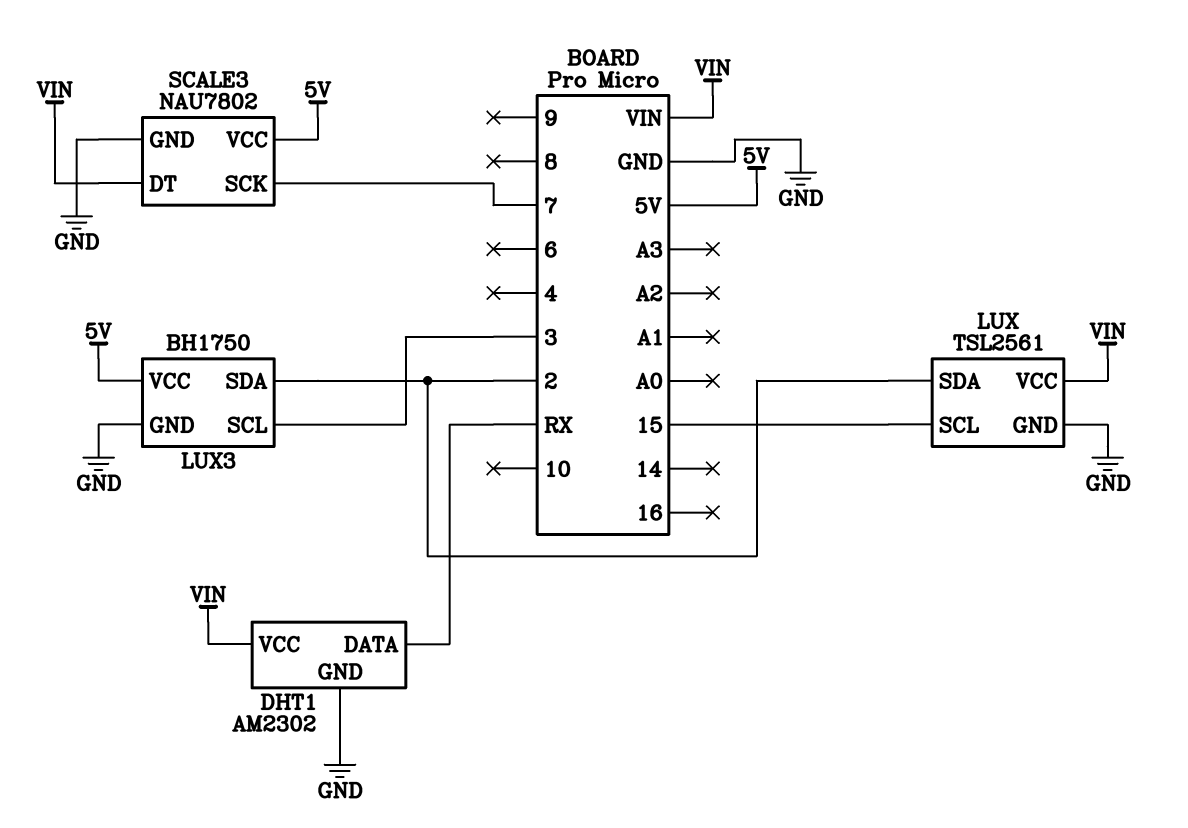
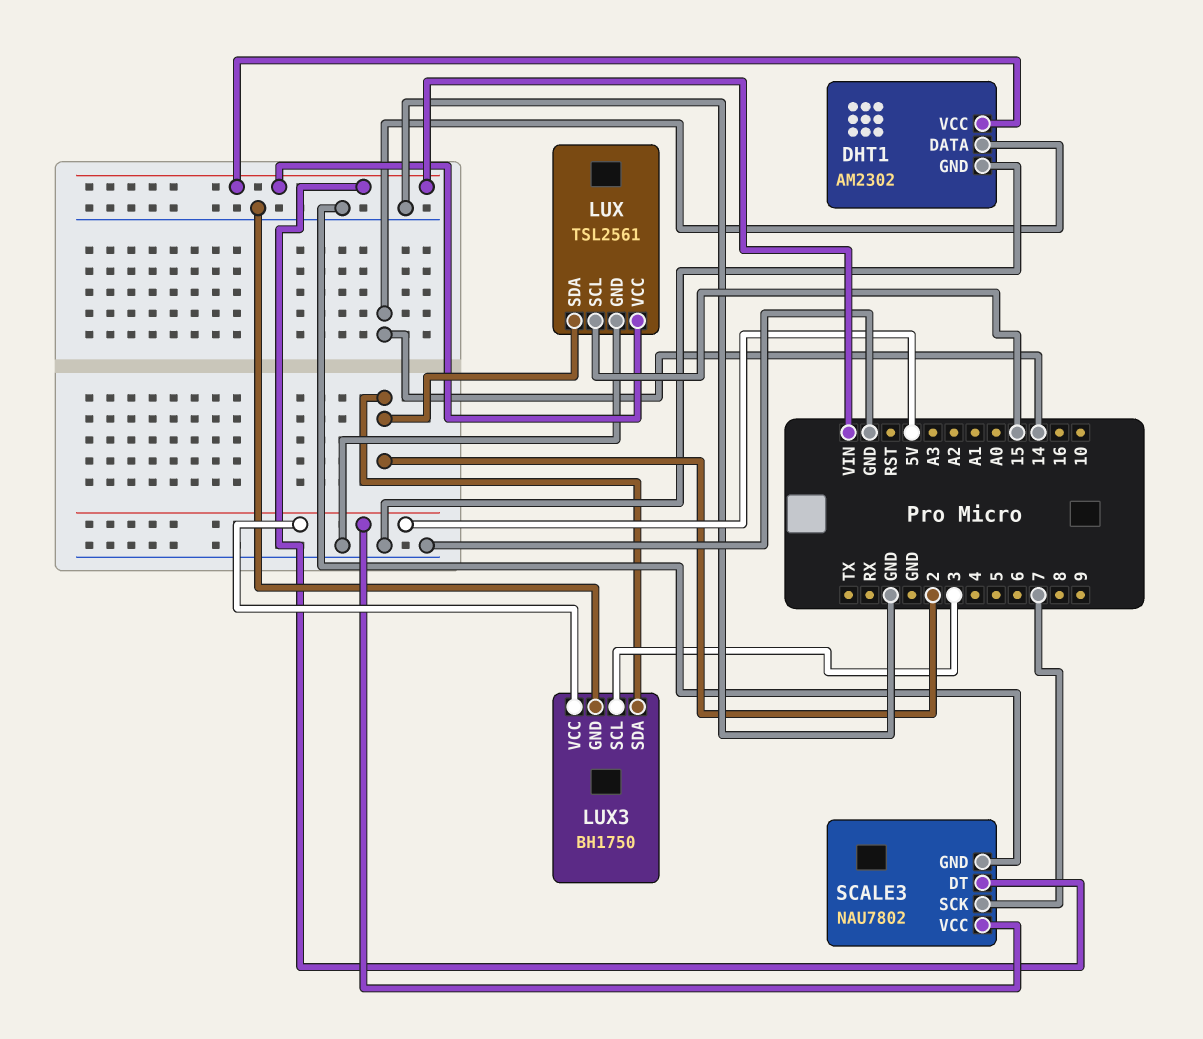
DHT1 pin DATA: RX -> 14

